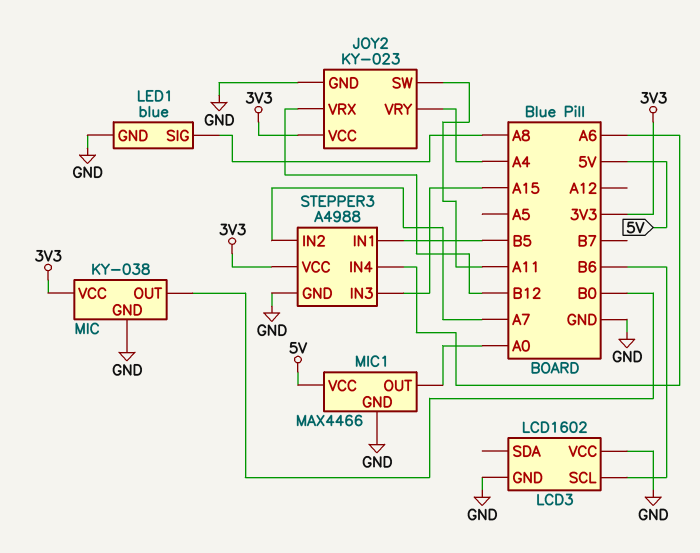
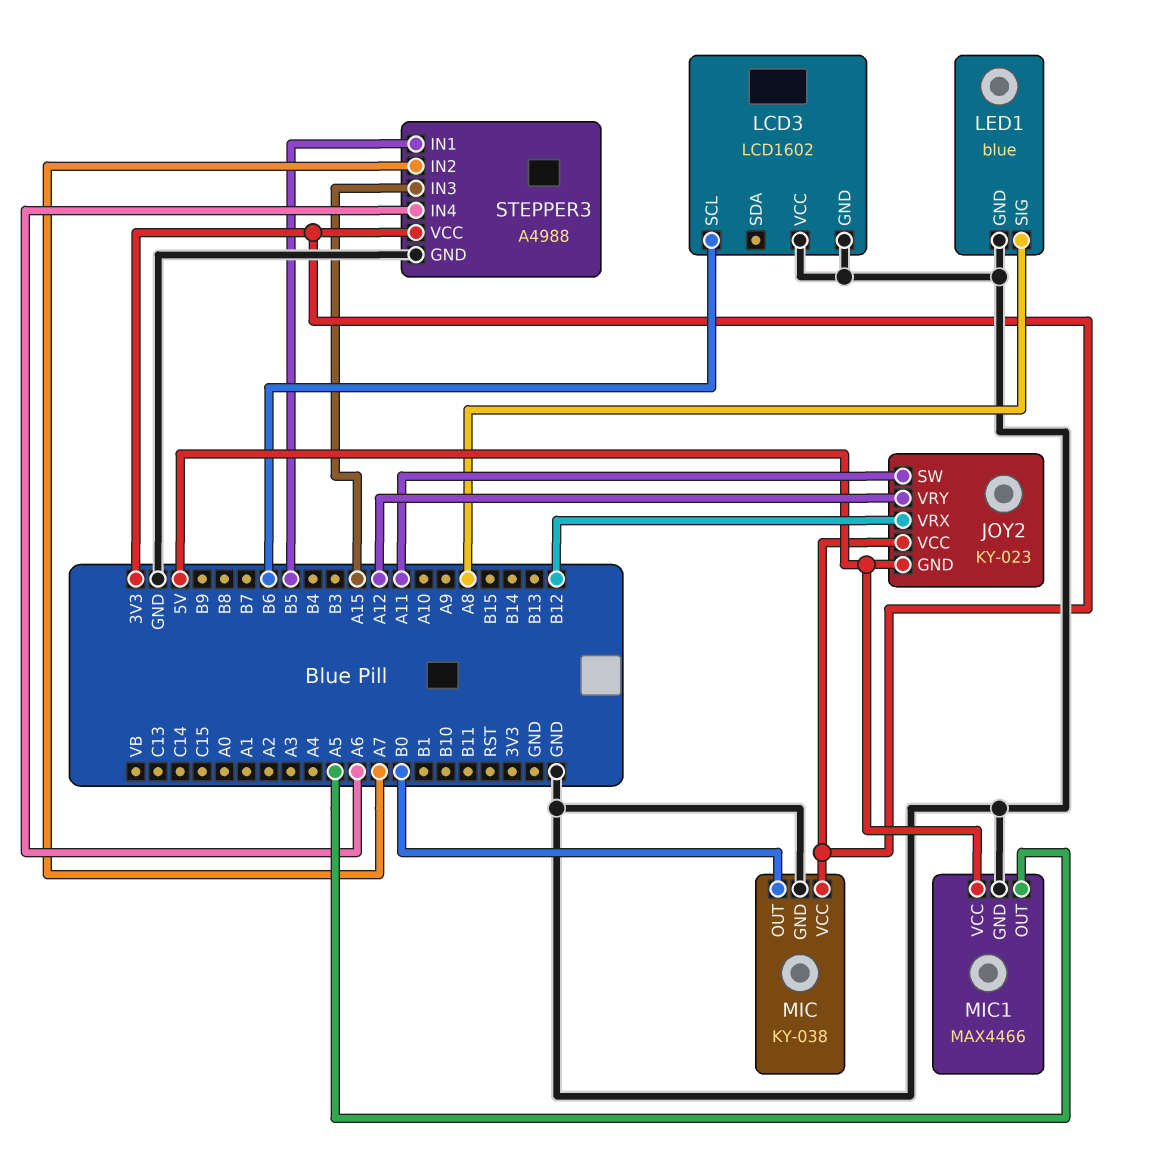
JOY2 pin GND: GND -> 5V
JOY2 pin VRY: A4 -> A12
MIC1 pin OUT: A0 -> A5

